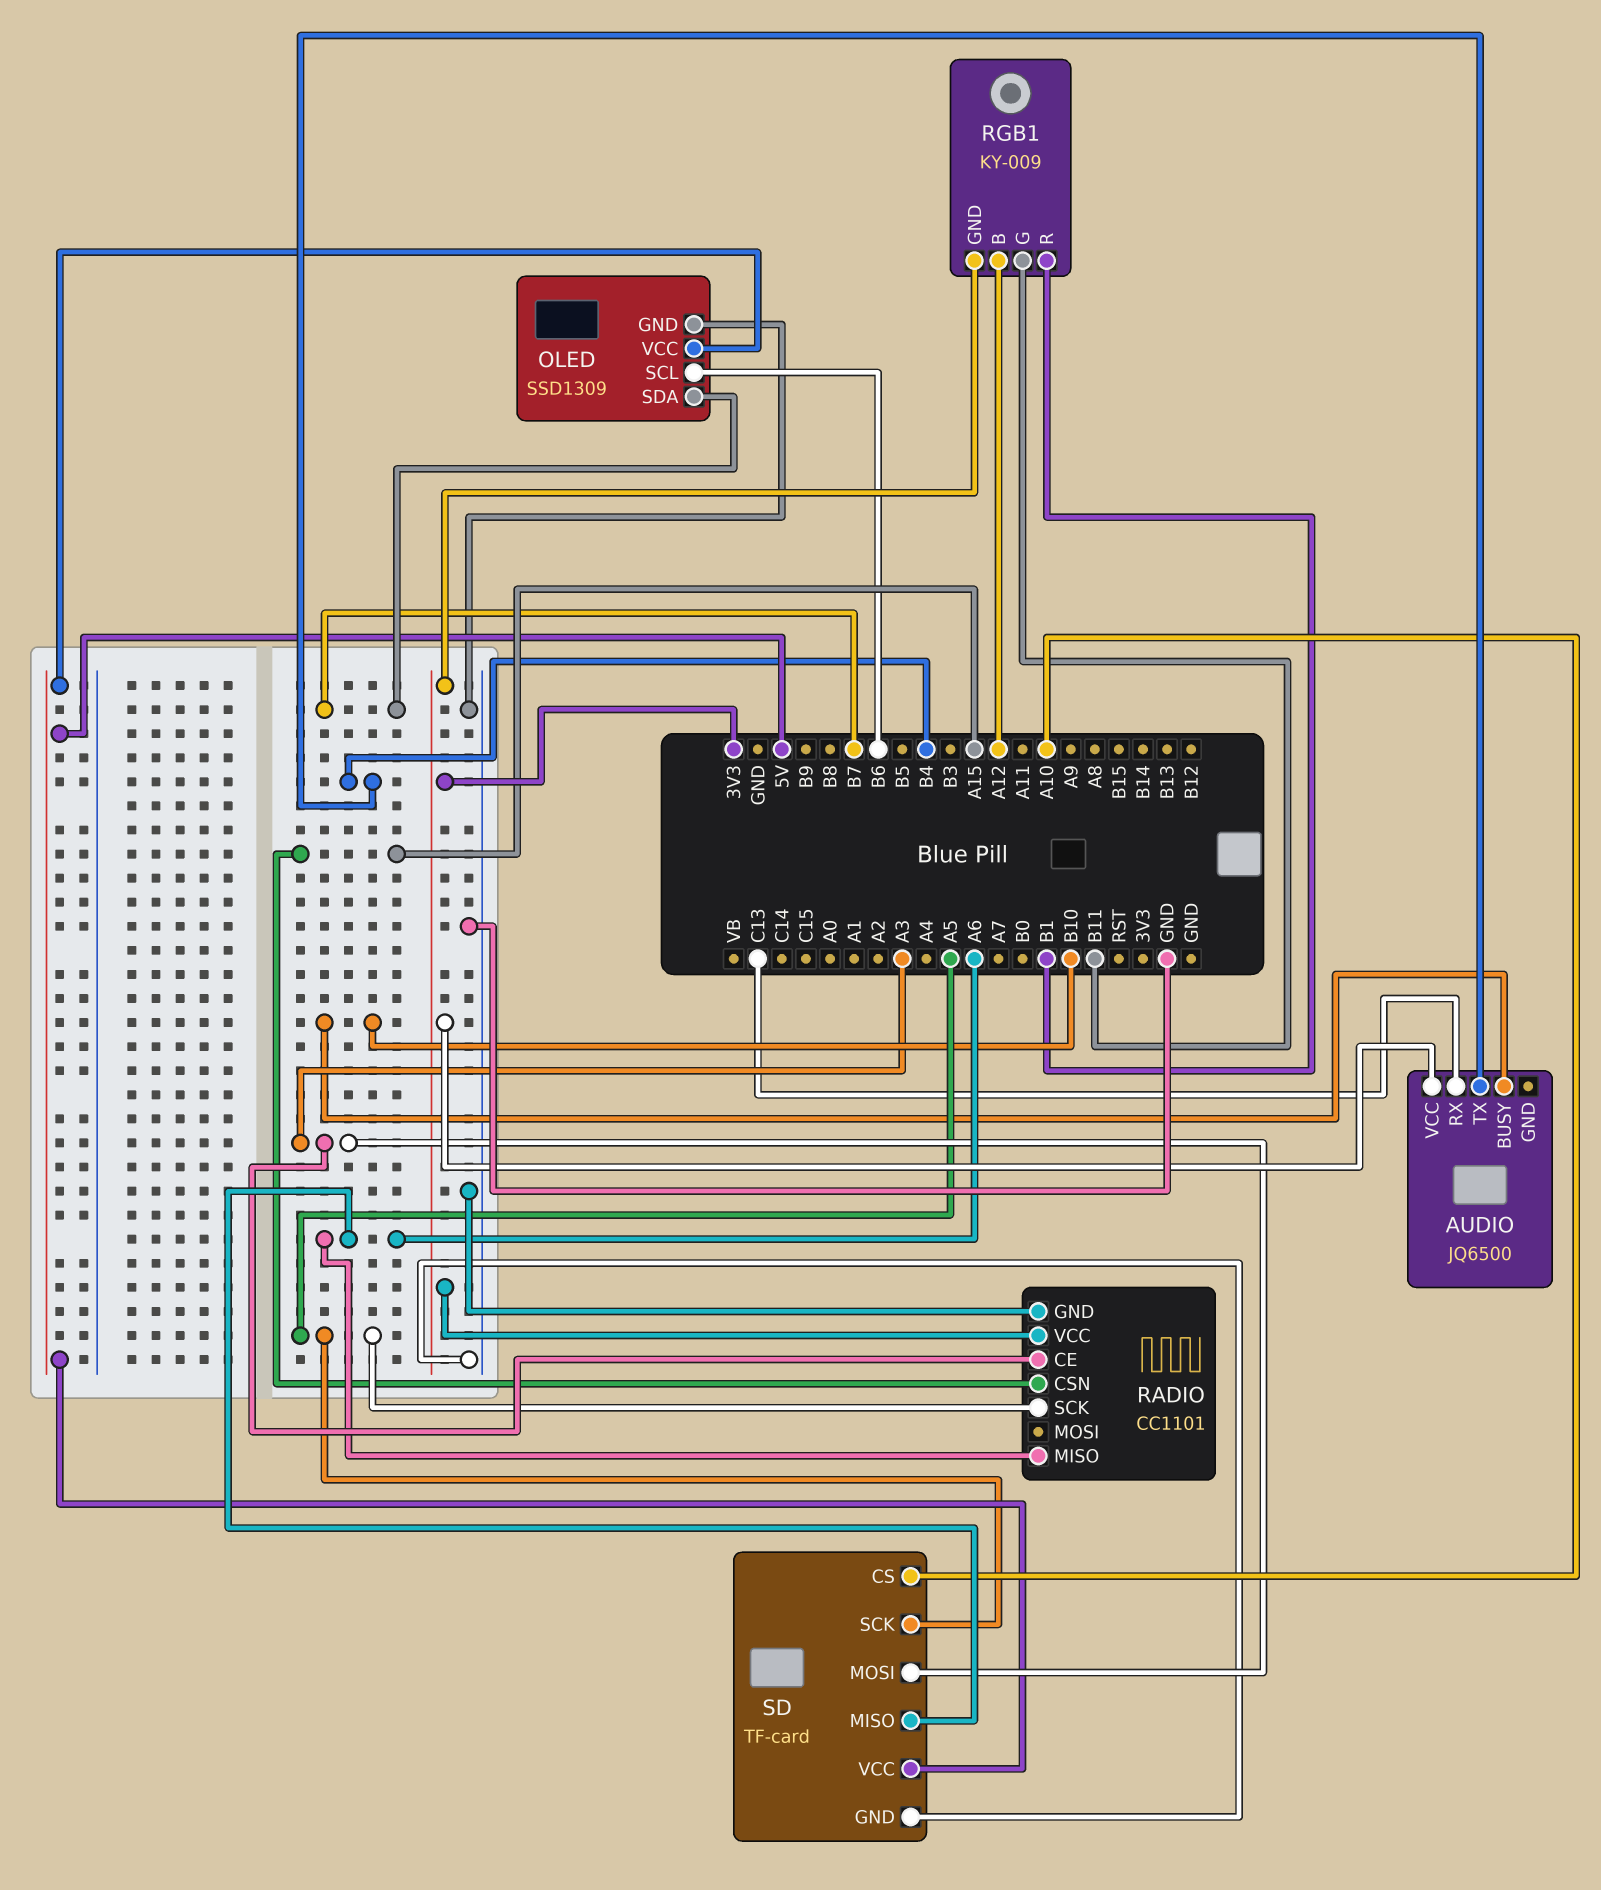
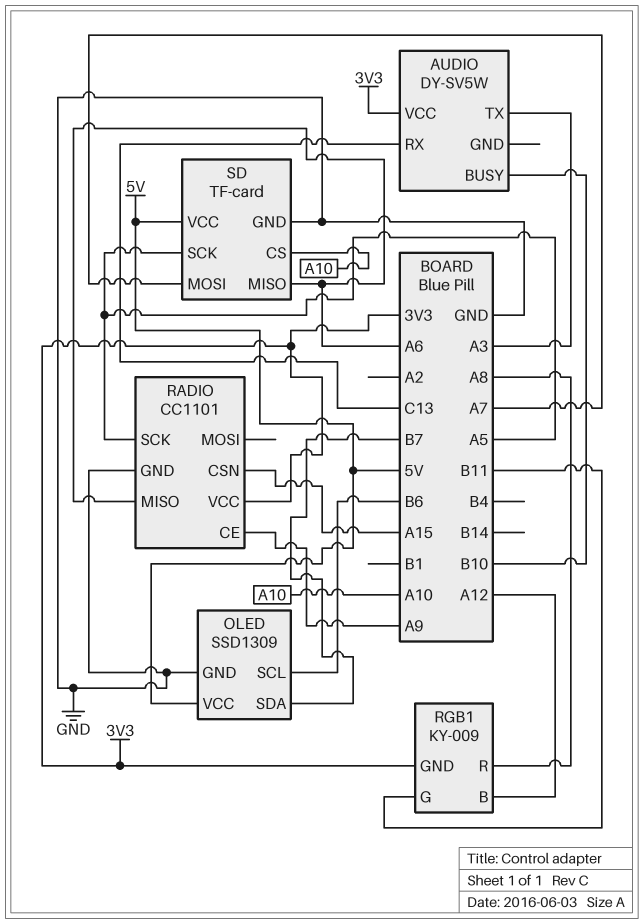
AUDIO: JQ6500 -> DY-SV5W
AUDIO pin TX: B4 -> A3
RADIO pin CE: A3 -> A9
RGB1 pin R: B1 -> A8
SD pin MOSI: A3 -> A7

